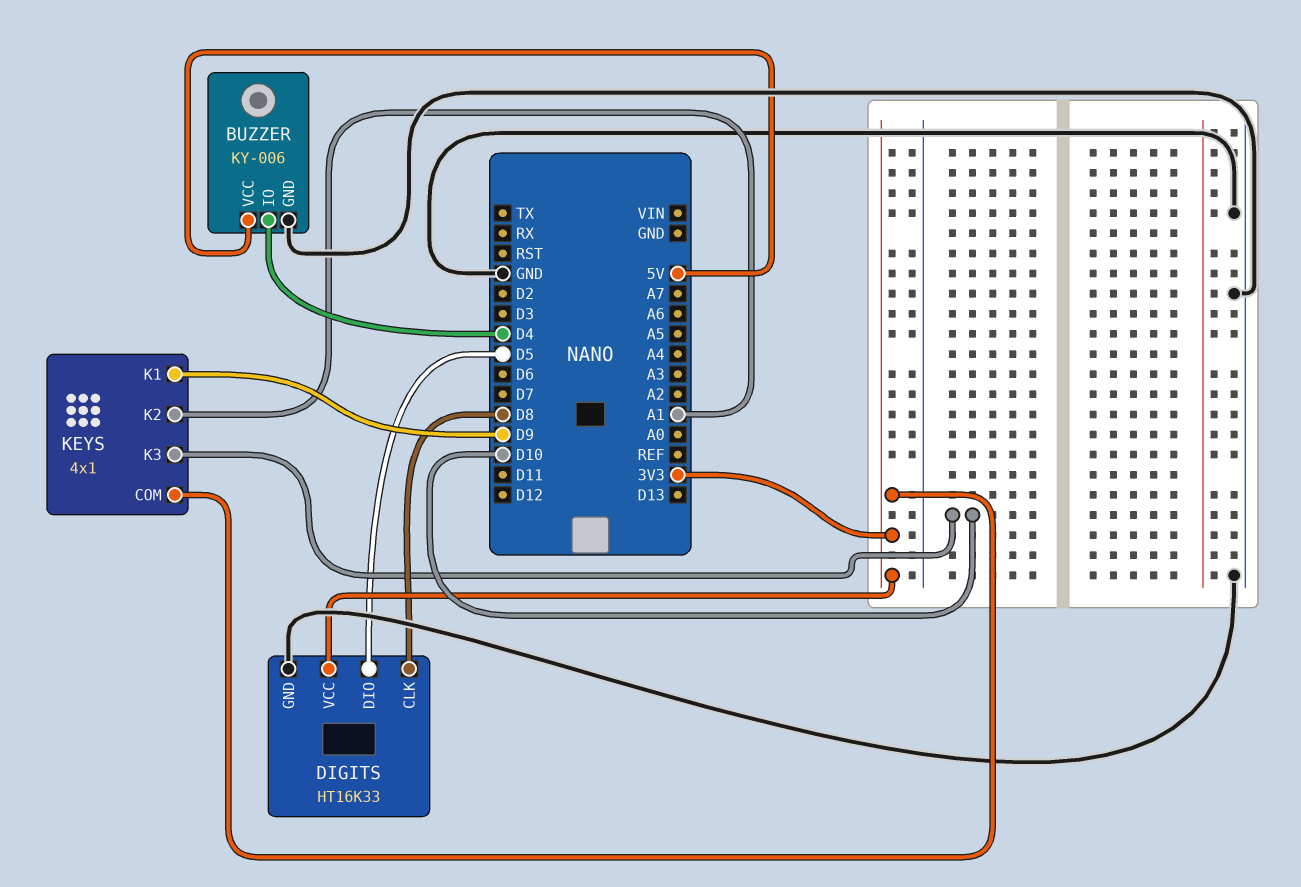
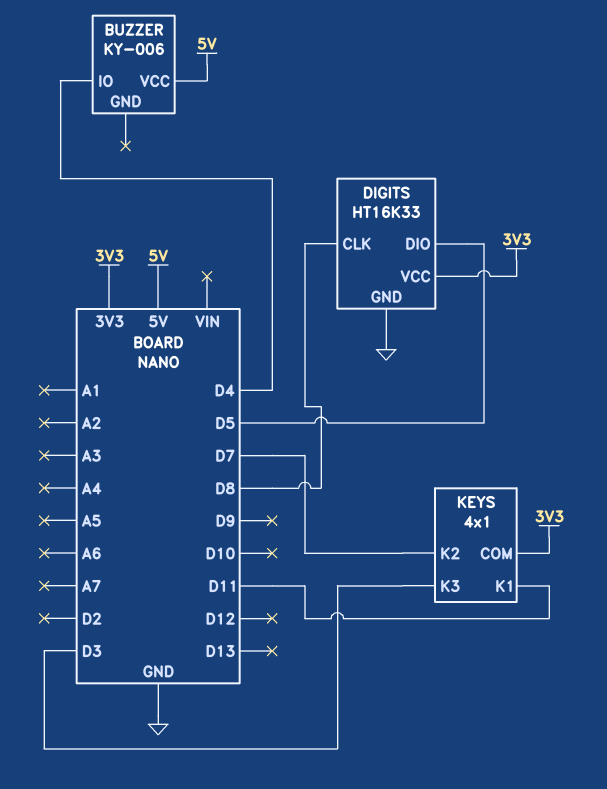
BUZZER pin GND: GND -> none
KEYS pin K1: D9 -> D11
KEYS pin K2: A1 -> D7
KEYS pin K3: D10 -> D3

